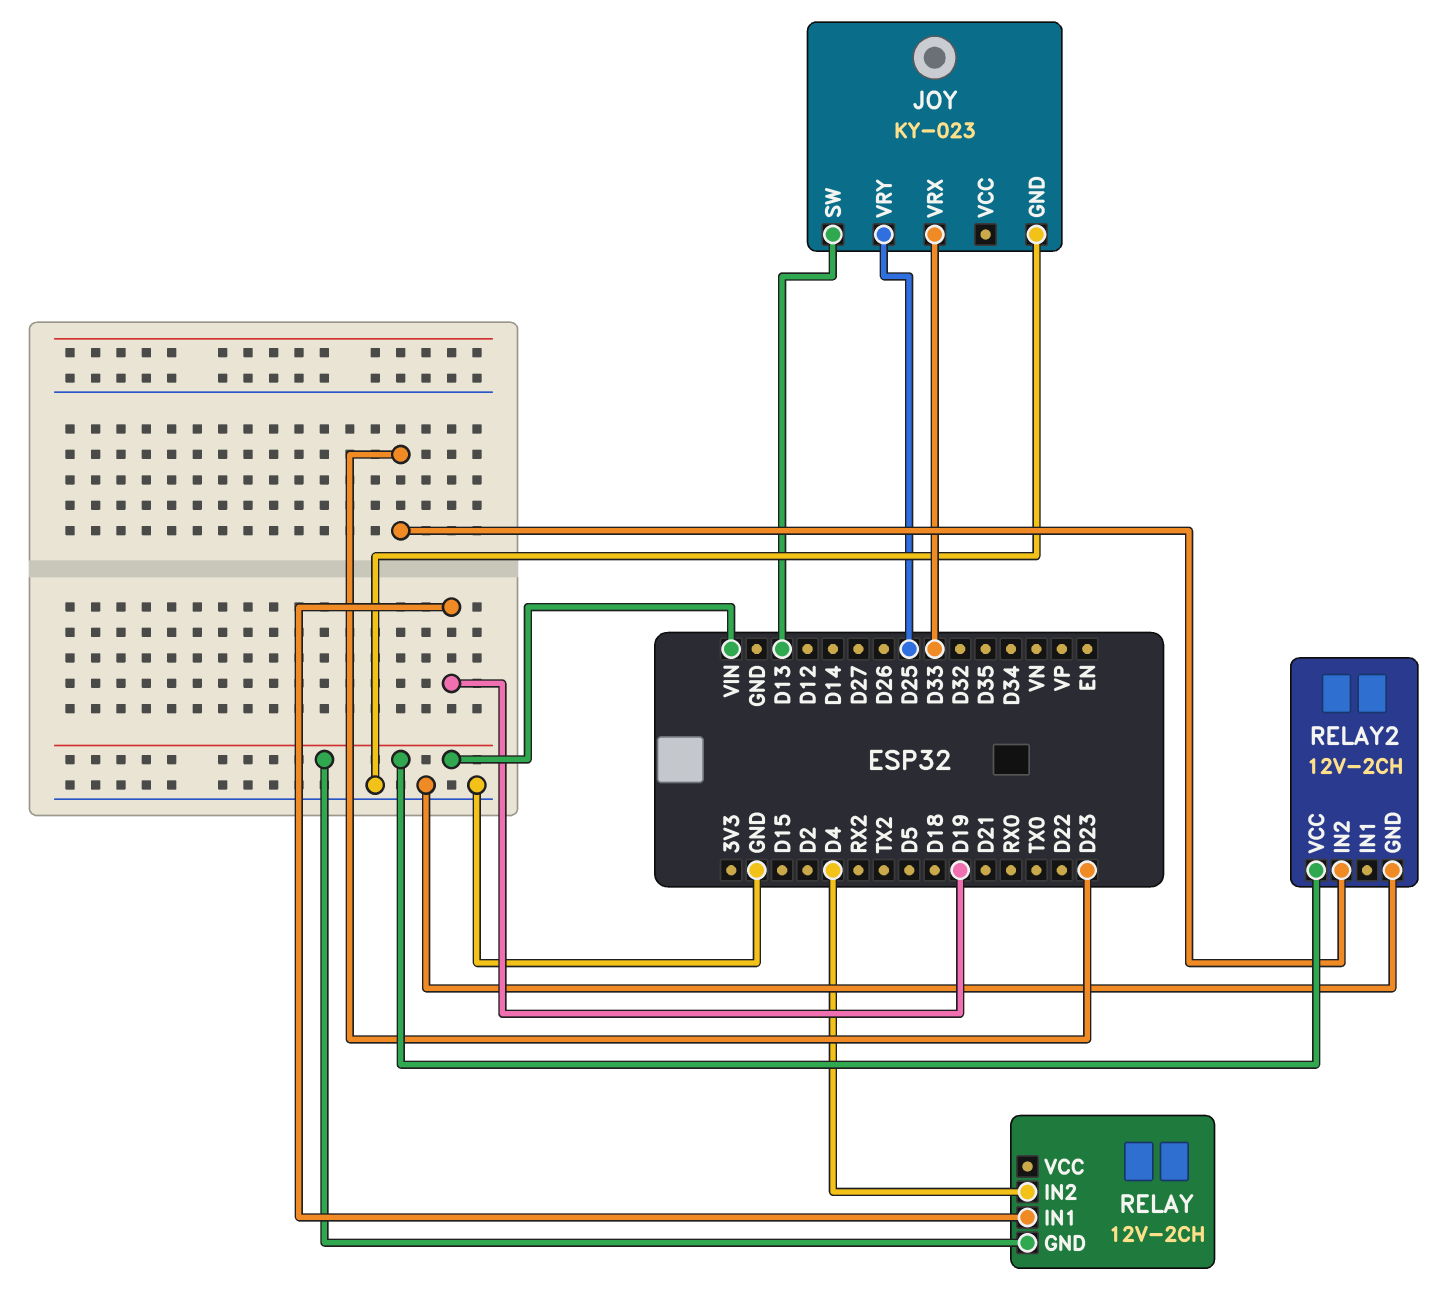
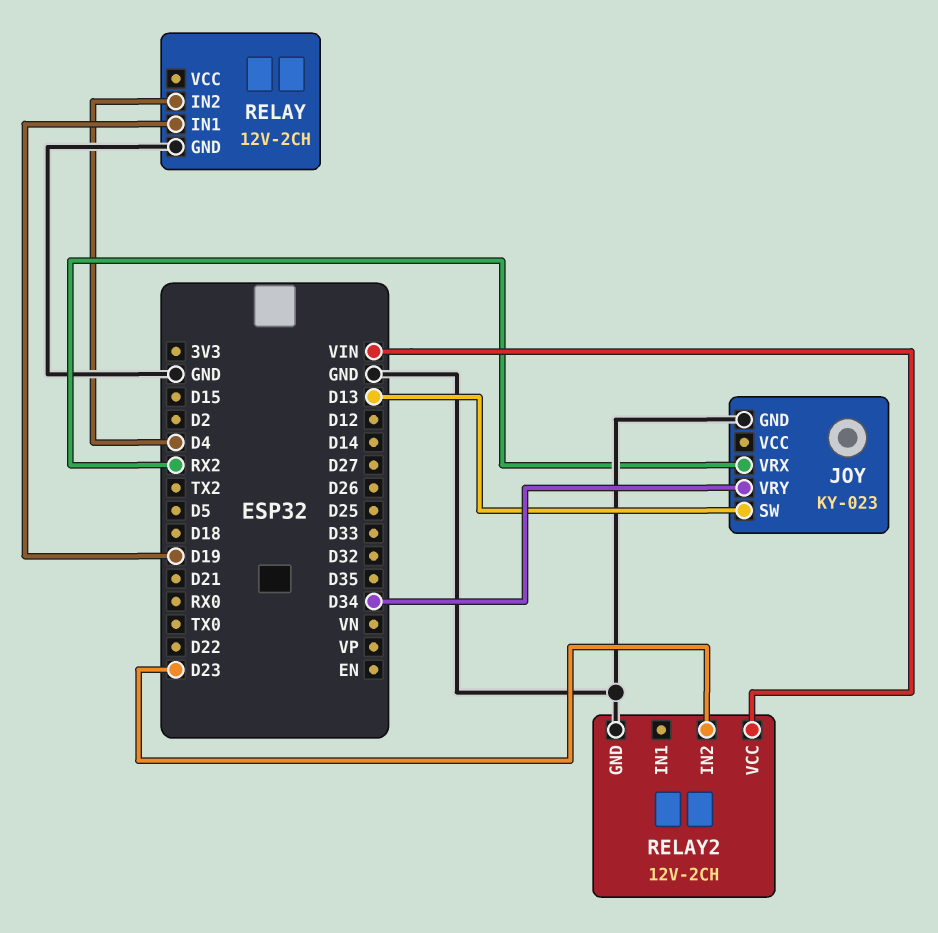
JOY pin VRX: D33 -> RX2
JOY pin VRY: D25 -> D34
RELAY pin GND: VIN -> GND

